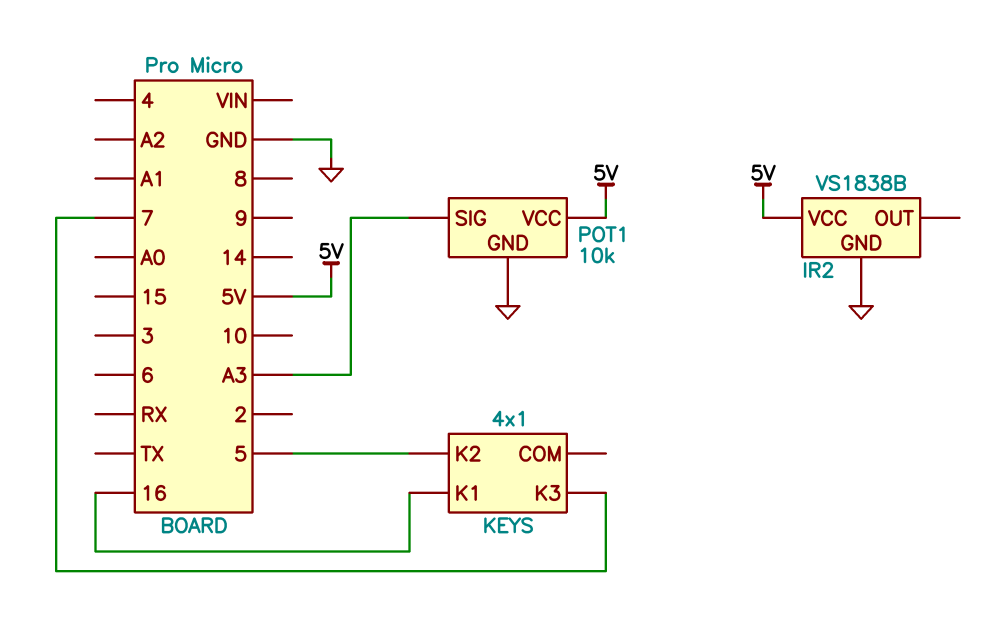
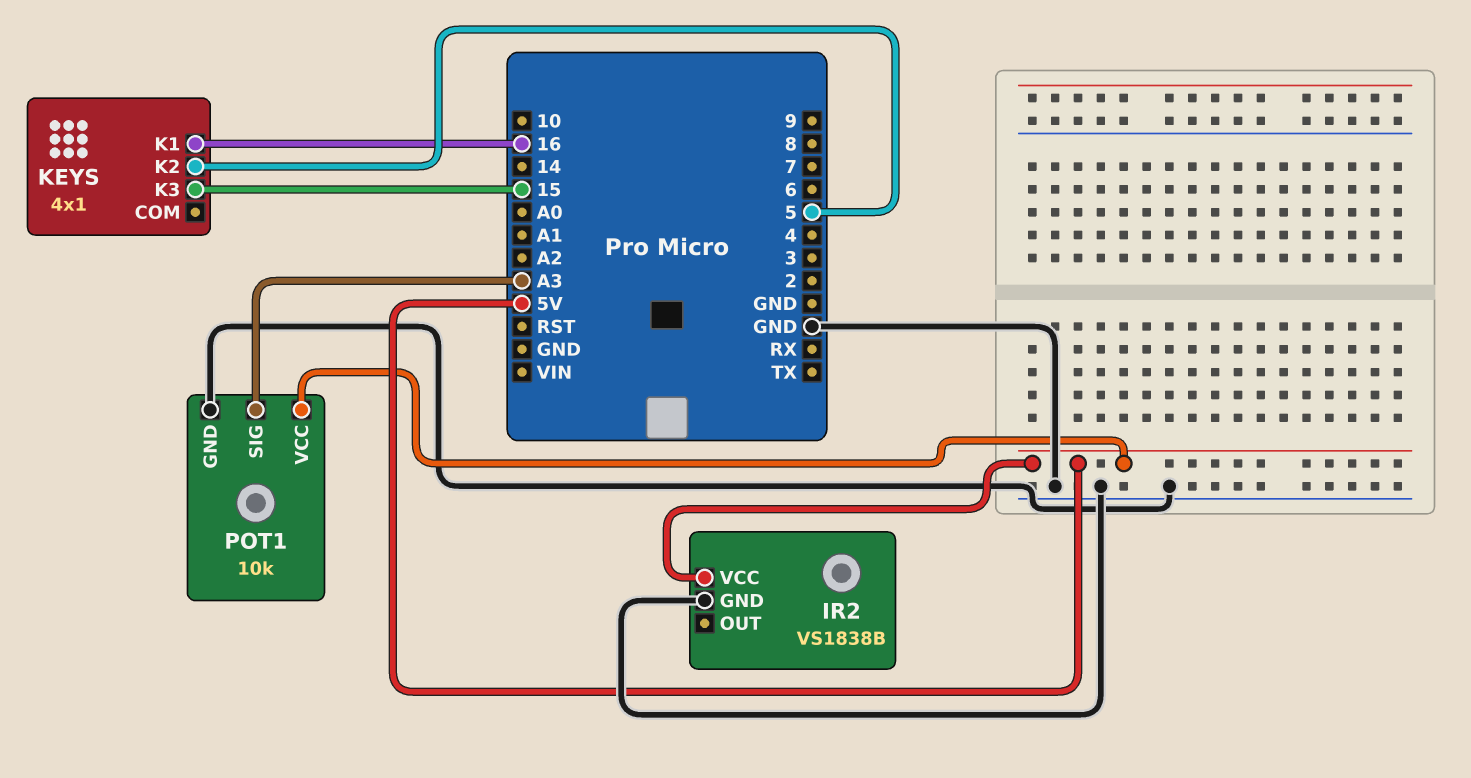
KEYS pin K3: 7 -> 15

